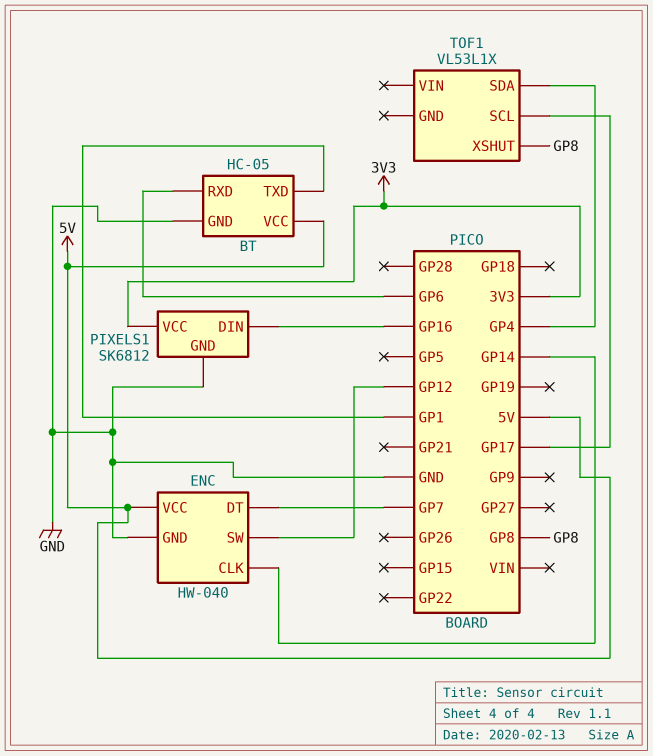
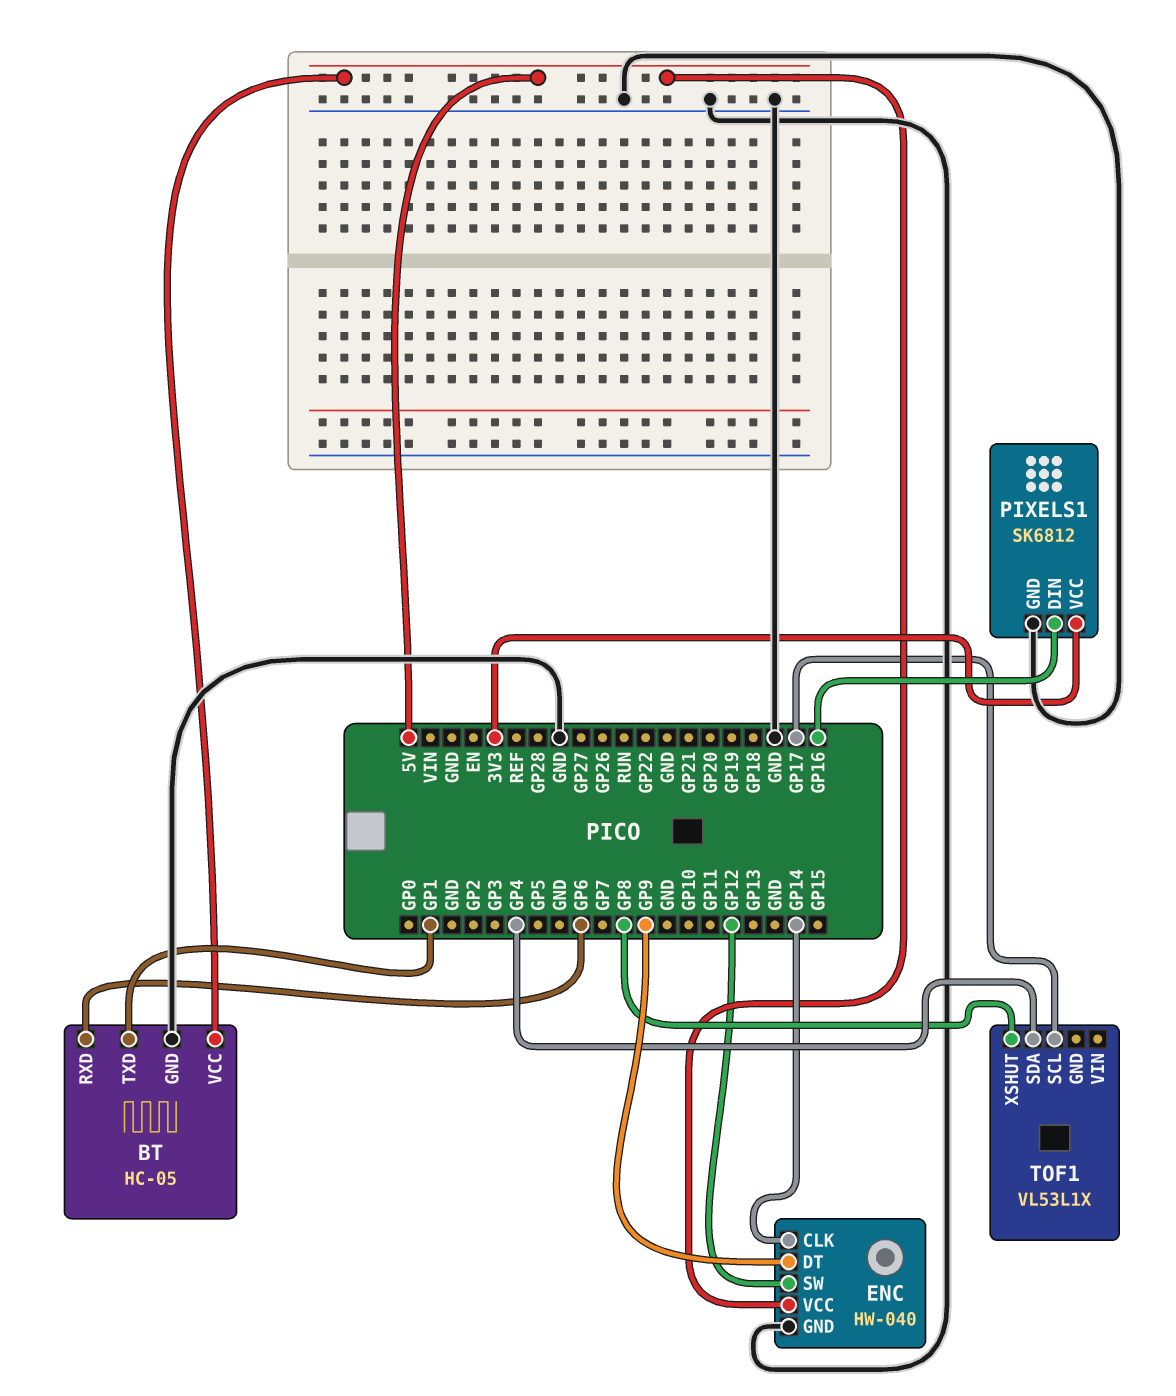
ENC pin DT: GP7 -> GP9

